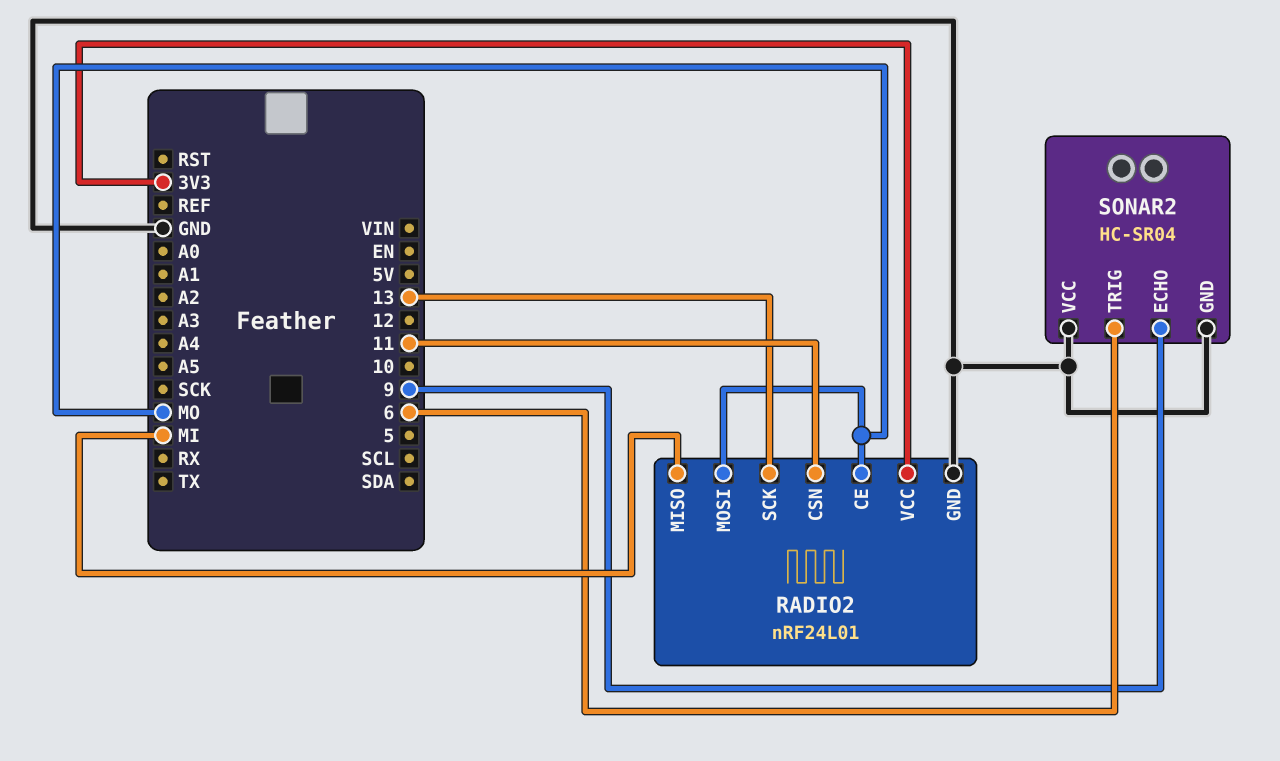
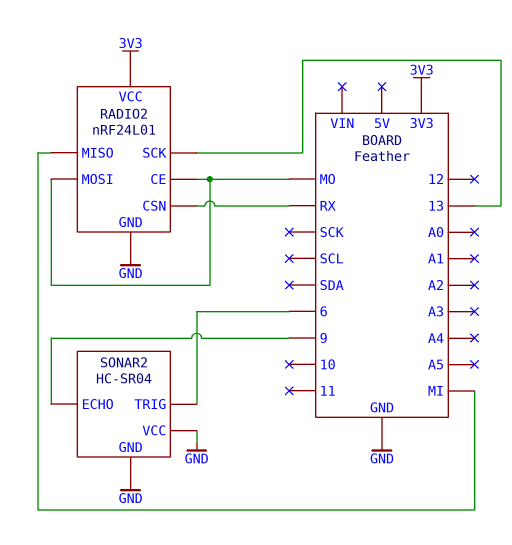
RADIO2 pin CSN: 11 -> RX

